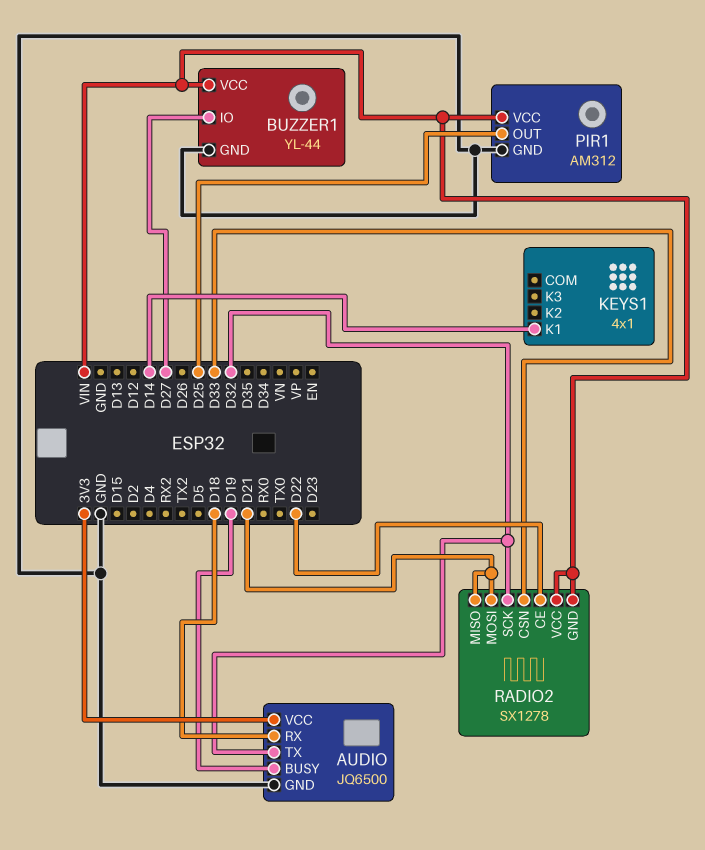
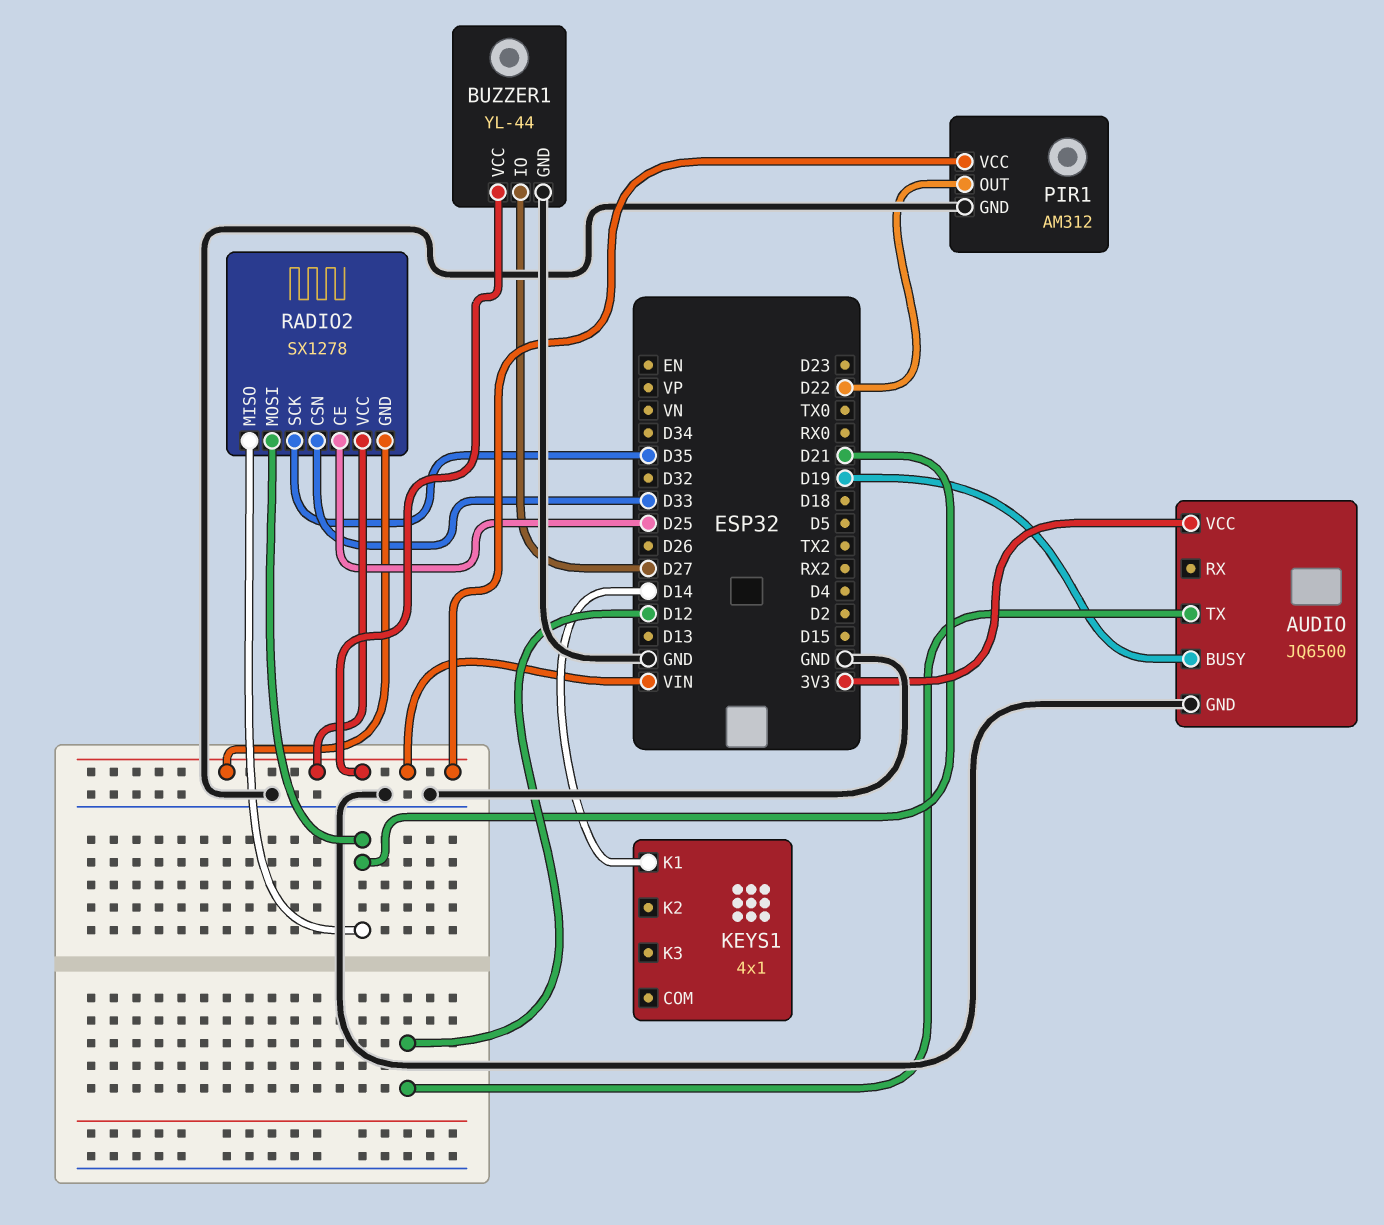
AUDIO pin RX: D18 -> none
AUDIO pin TX: D32 -> D12
PIR1 pin OUT: D25 -> D22
RADIO2 pin CE: D22 -> D25
RADIO2 pin SCK: D32 -> D35

